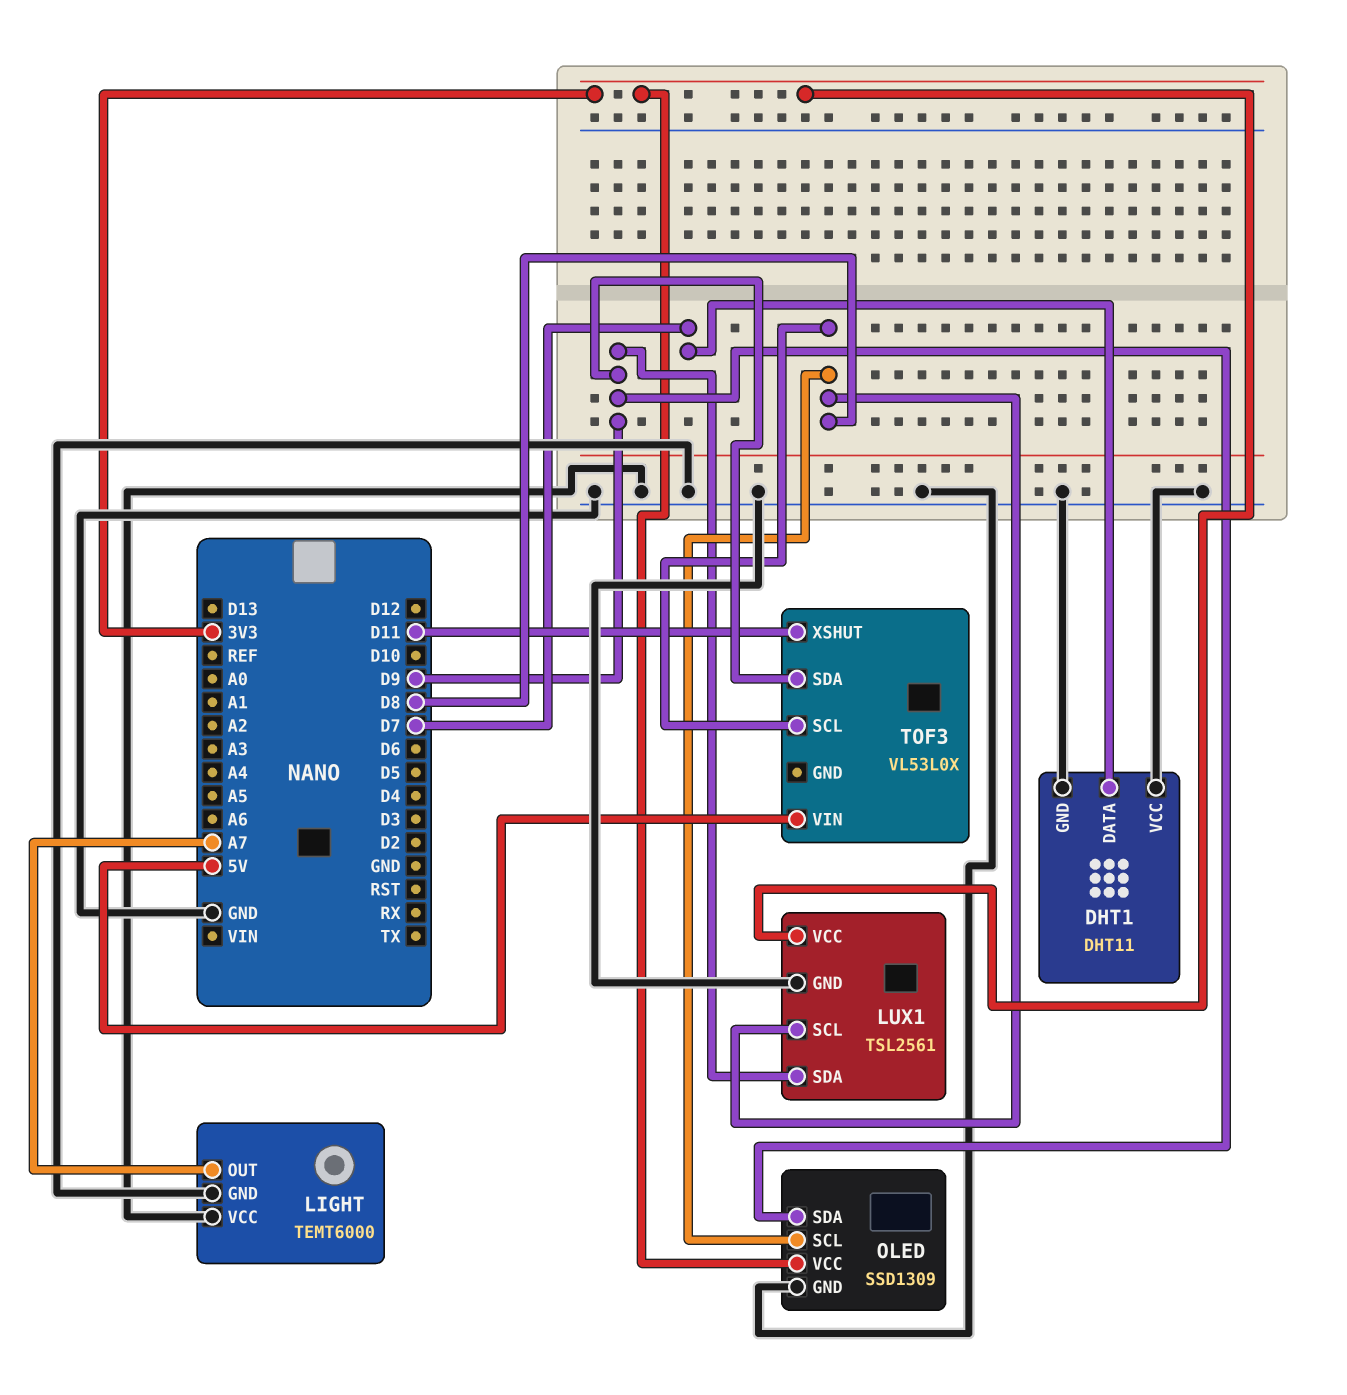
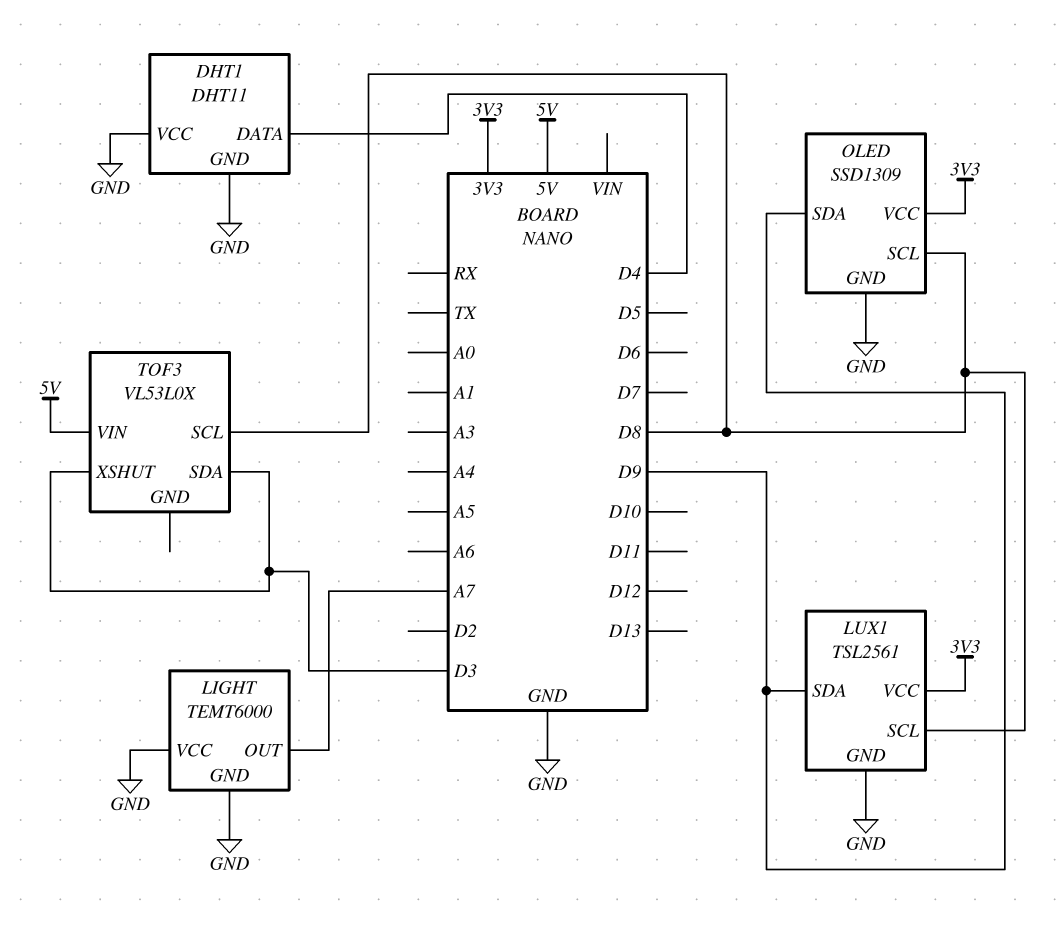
DHT1 pin DATA: D7 -> D4
TOF3 pin SDA: D9 -> D3
TOF3 pin XSHUT: D11 -> D3

